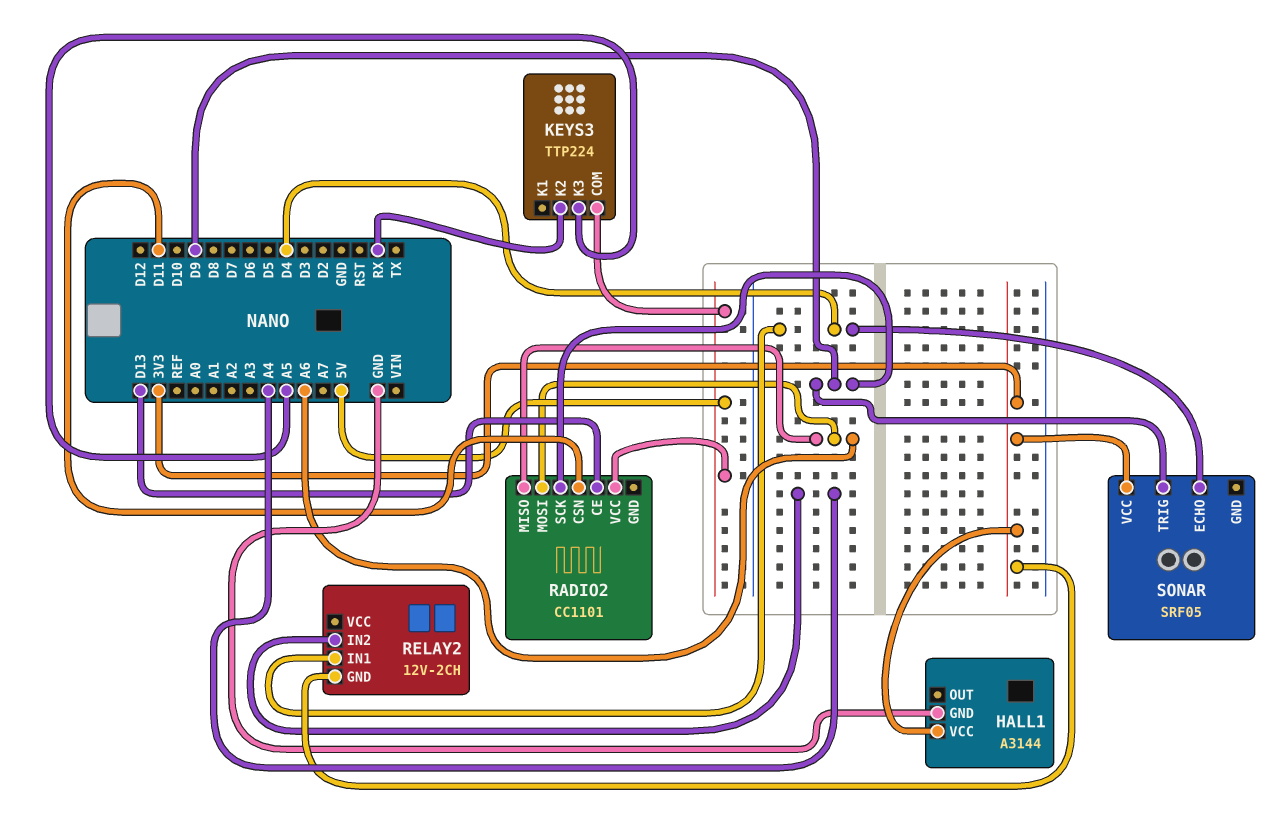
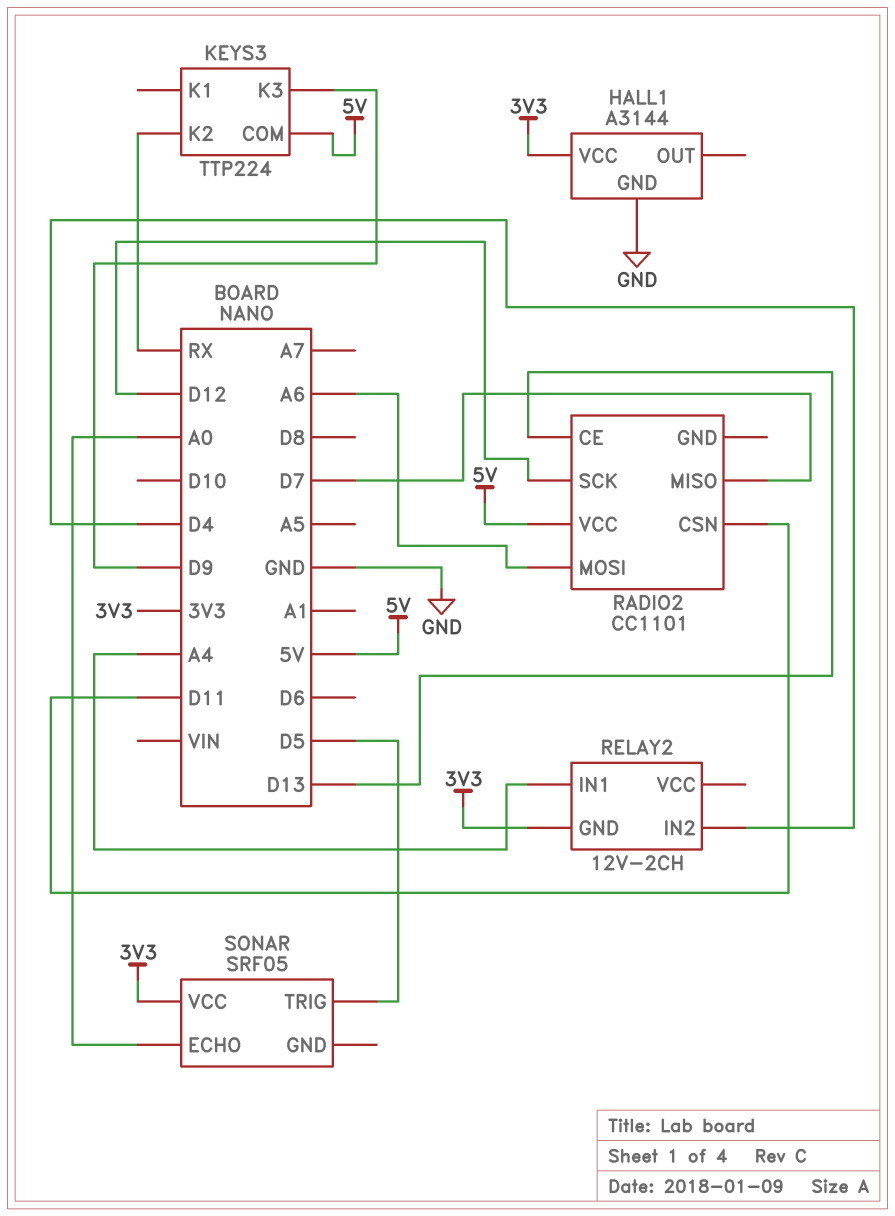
KEYS3 pin K3: A5 -> D9
RADIO2 pin MISO: A6 -> D7
RADIO2 pin SCK: D9 -> D12
RELAY2 pin IN1: D4 -> A4
RELAY2 pin IN2: A4 -> D4
SONAR pin ECHO: D4 -> A0
SONAR pin TRIG: D9 -> D5

